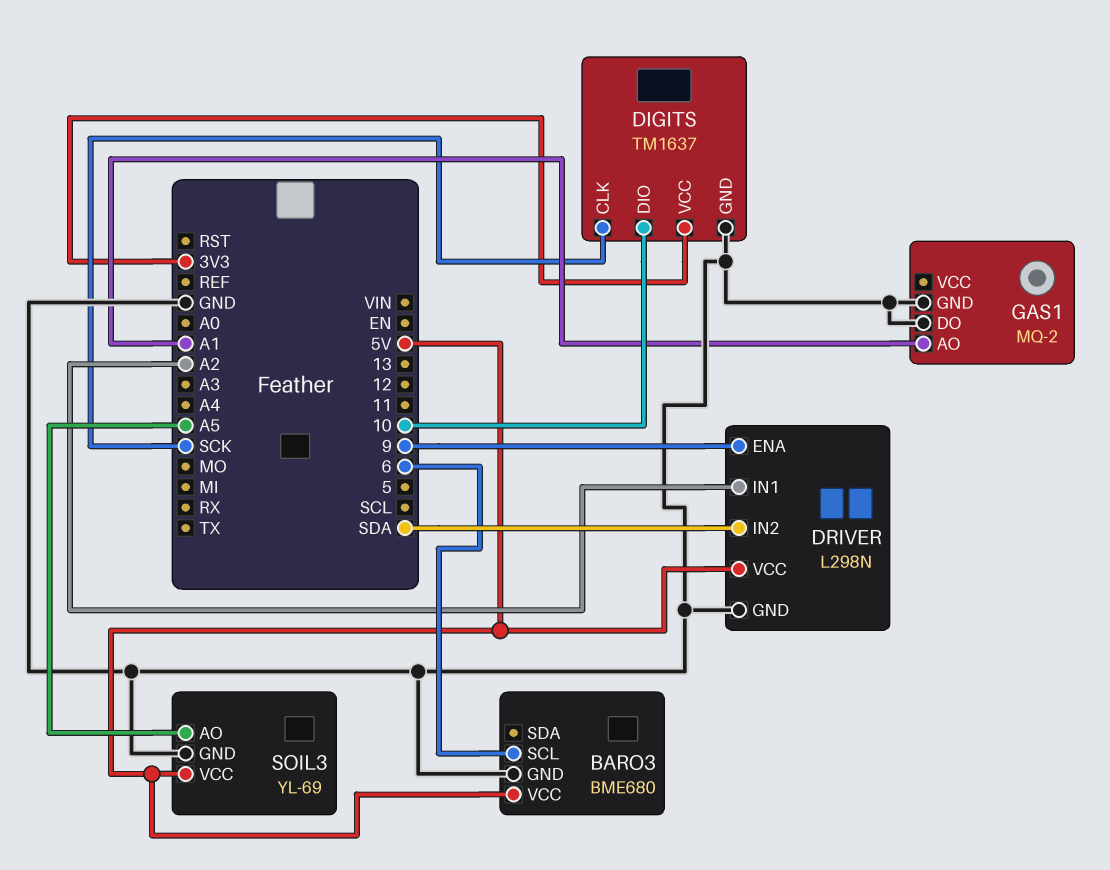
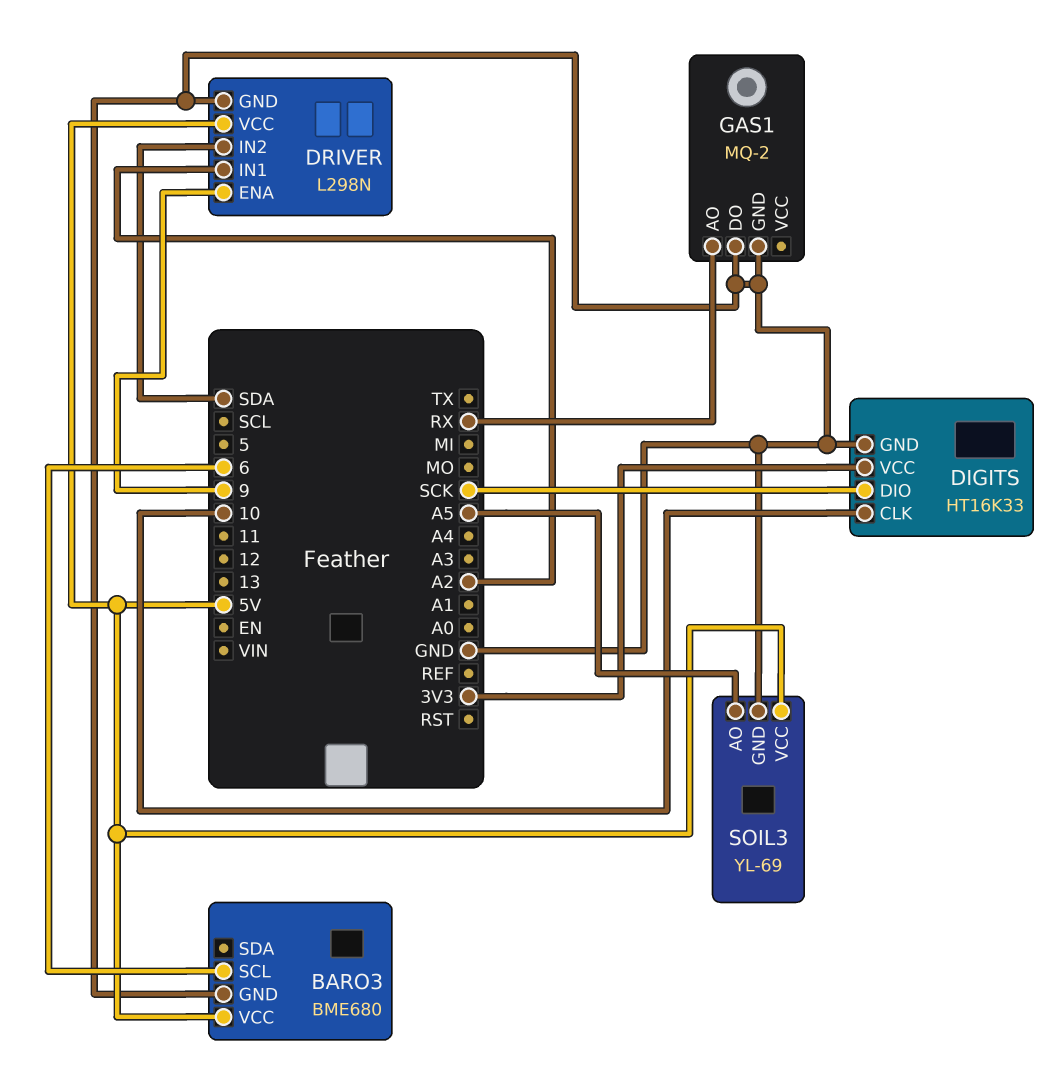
DIGITS: TM1637 -> HT16K33
DIGITS pin CLK: SCK -> 10
DIGITS pin DIO: 10 -> SCK
GAS1 pin AO: A1 -> RX

